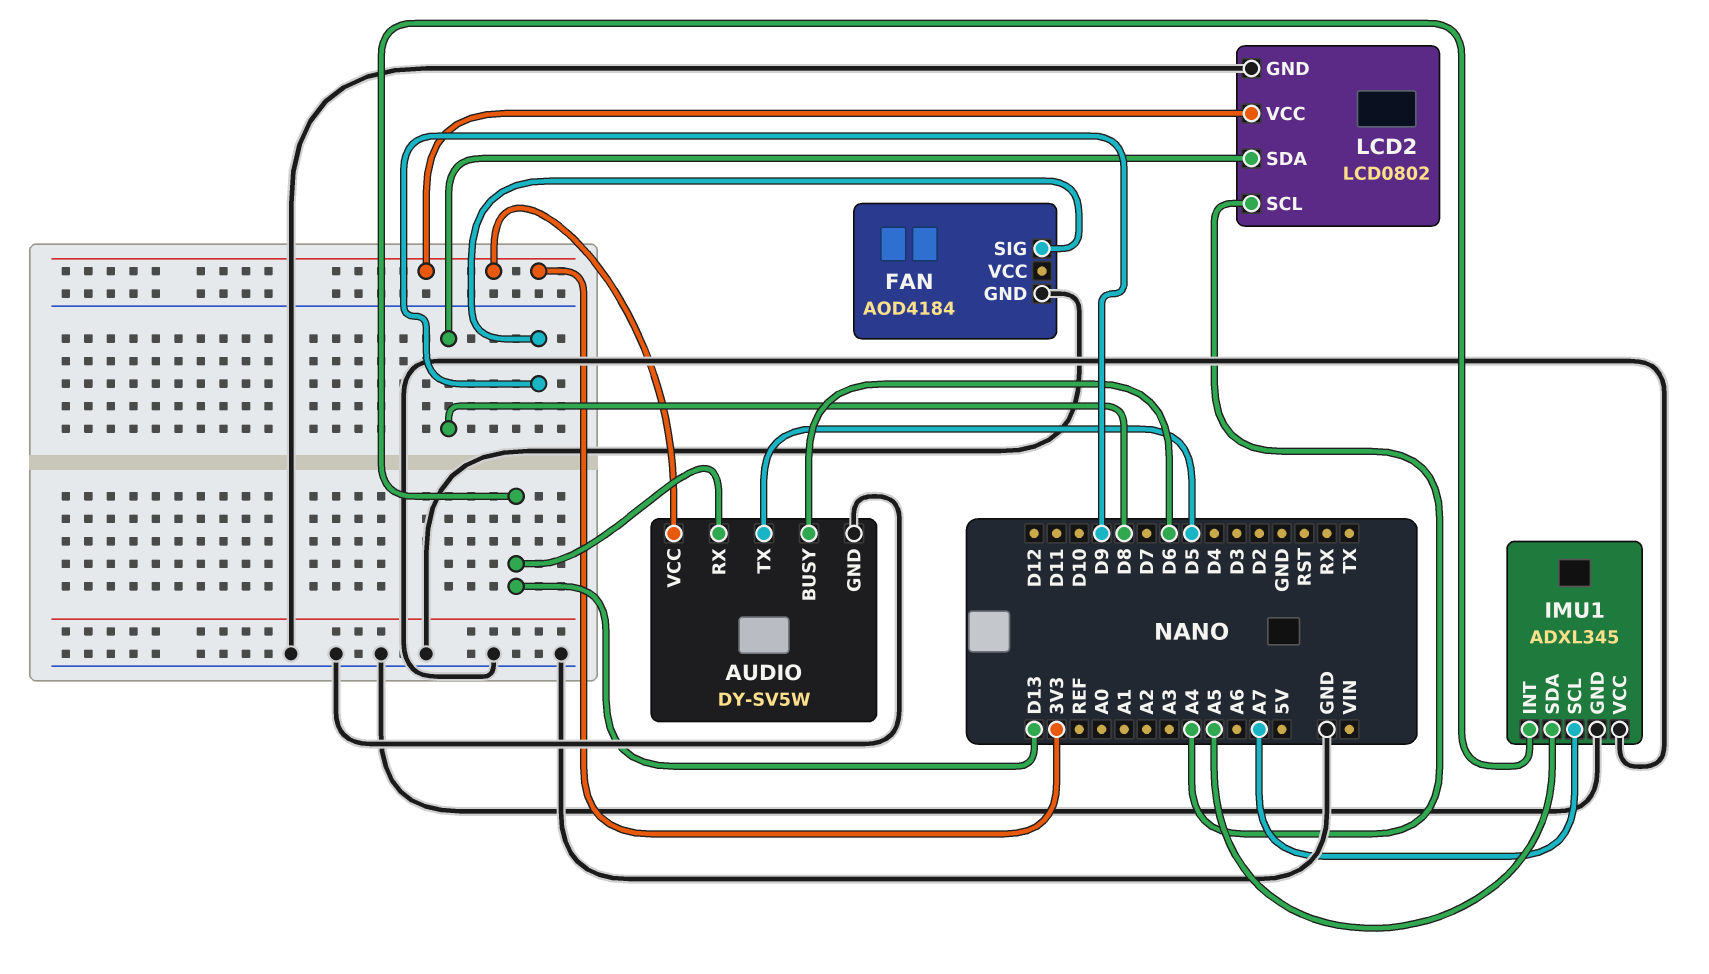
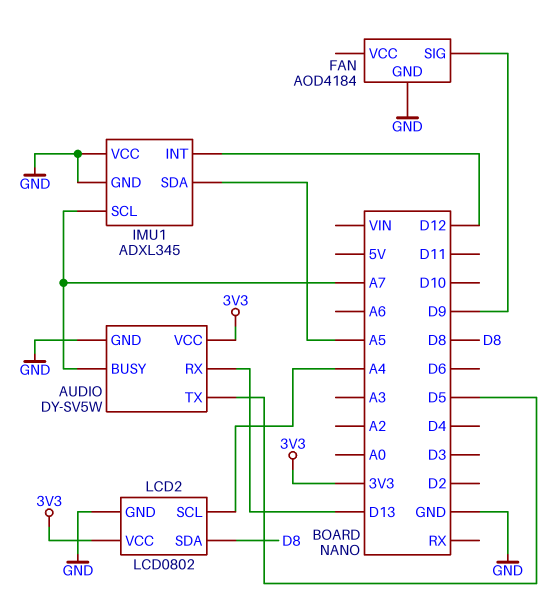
AUDIO pin BUSY: D6 -> A7
IMU1 pin INT: D13 -> D12

